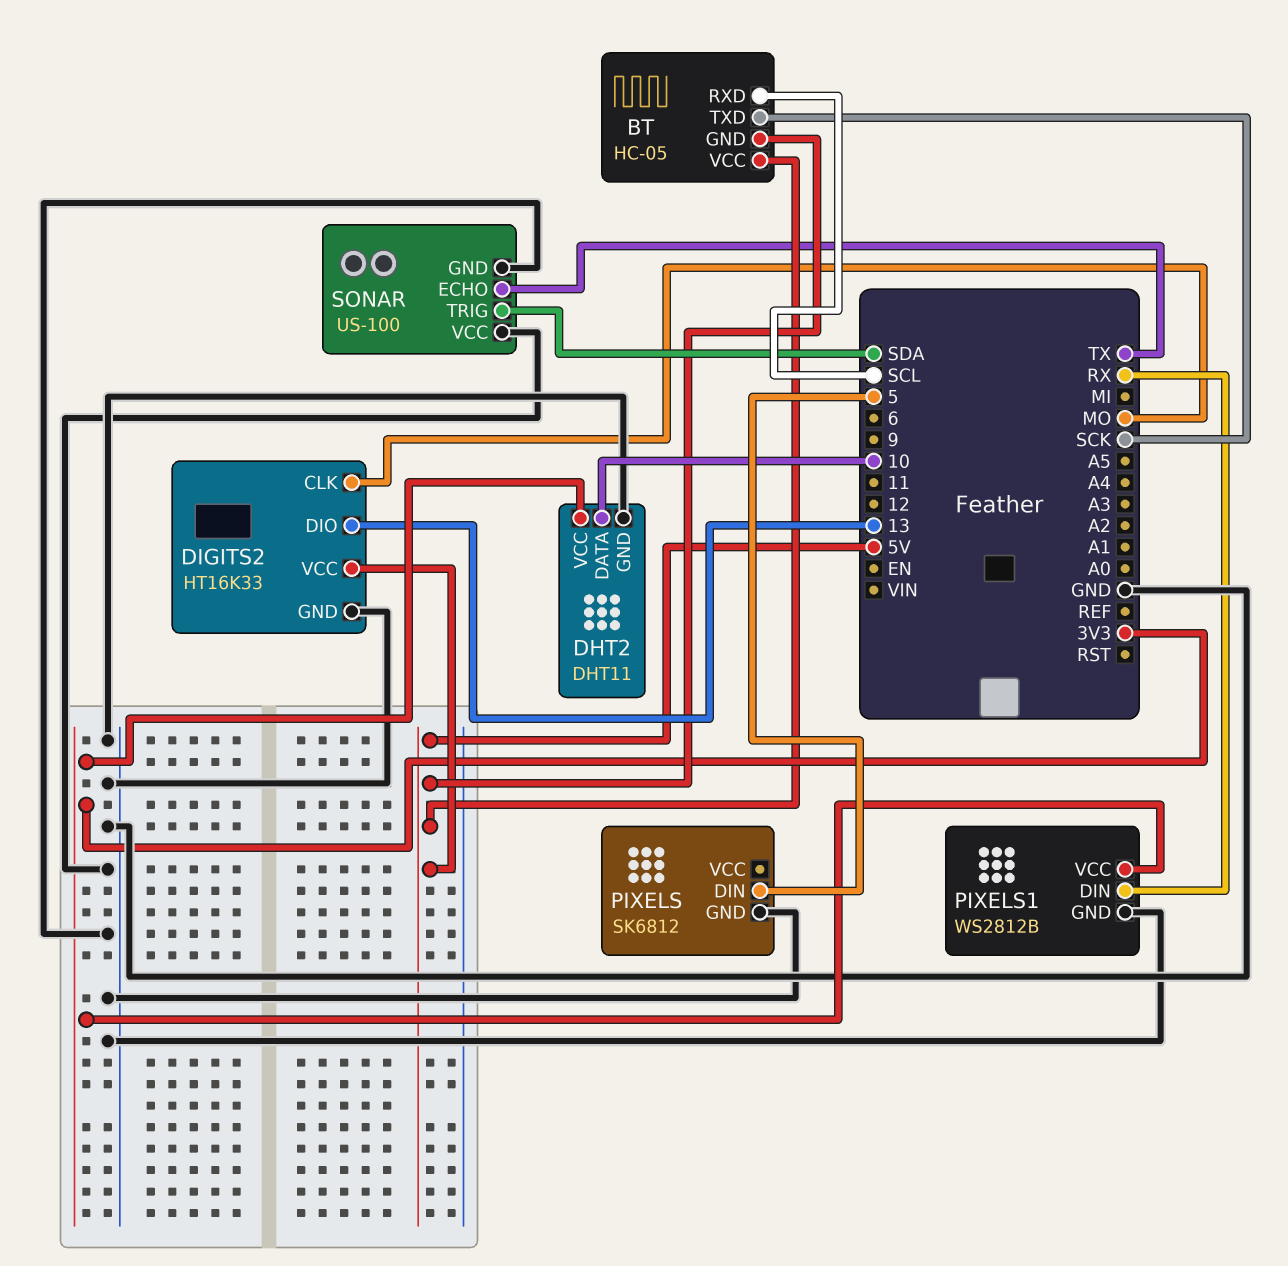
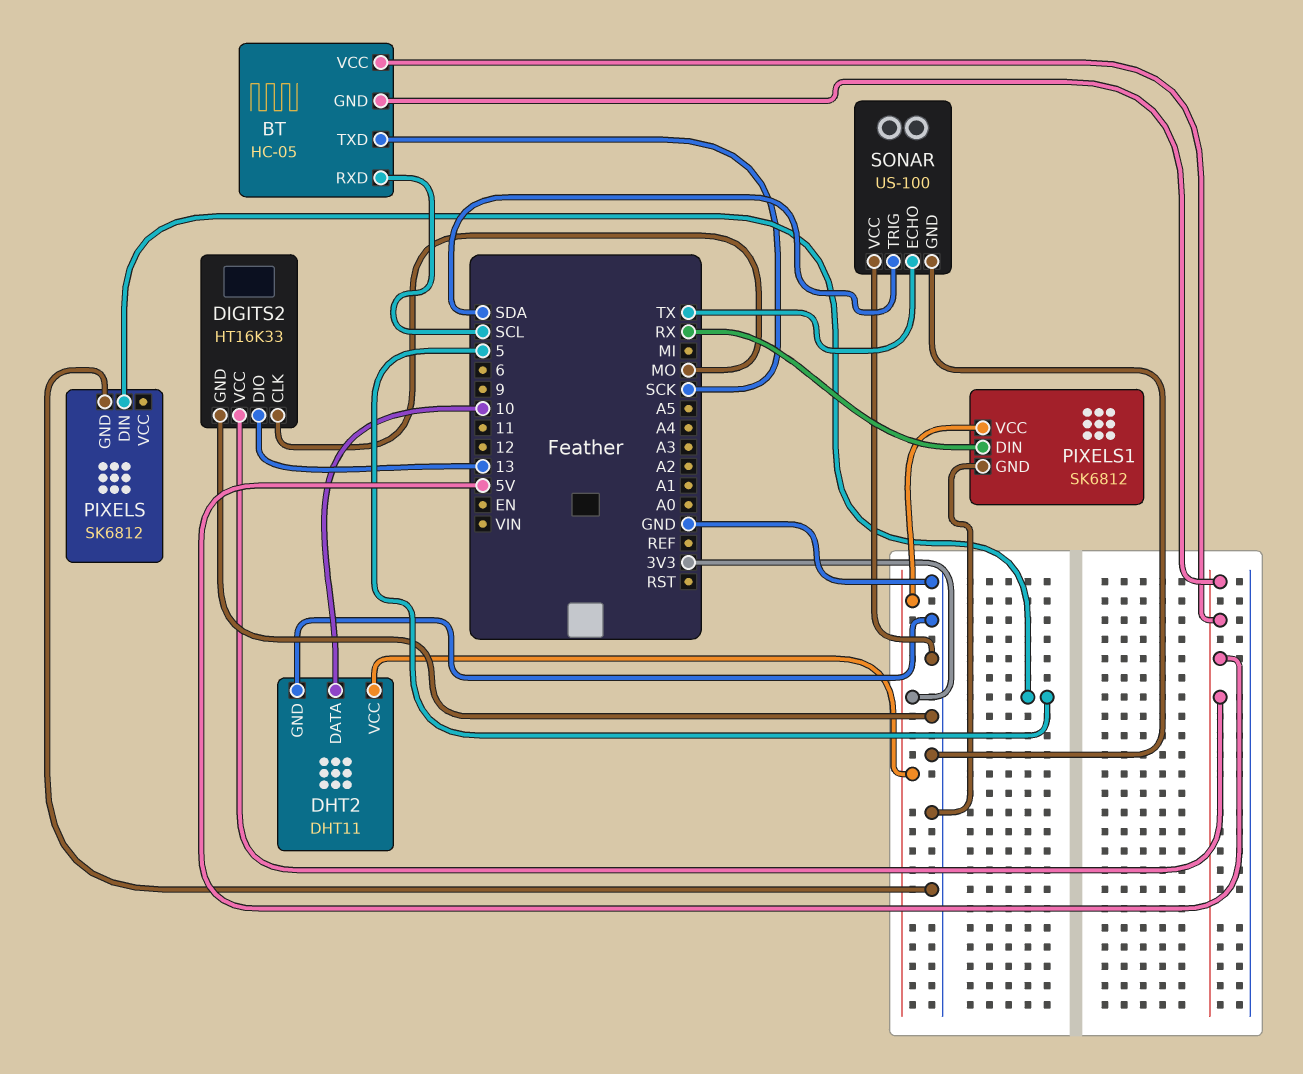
PIXELS1: WS2812B -> SK6812

